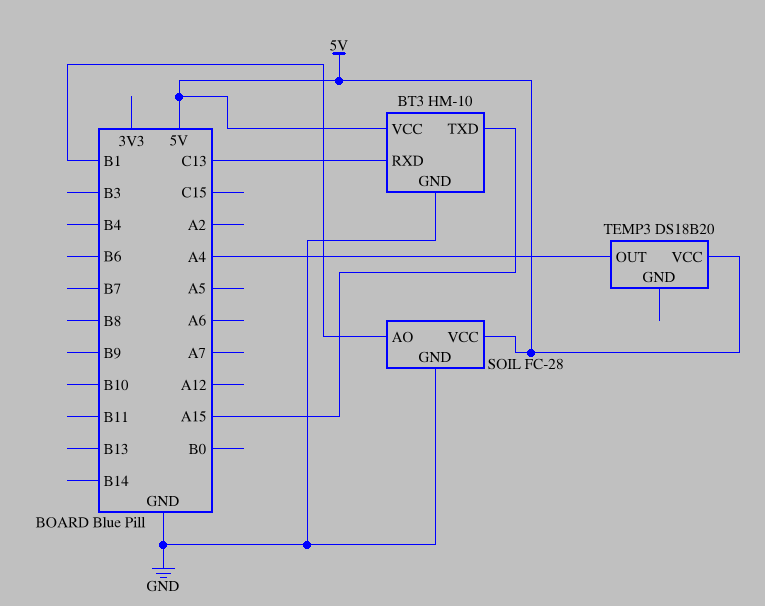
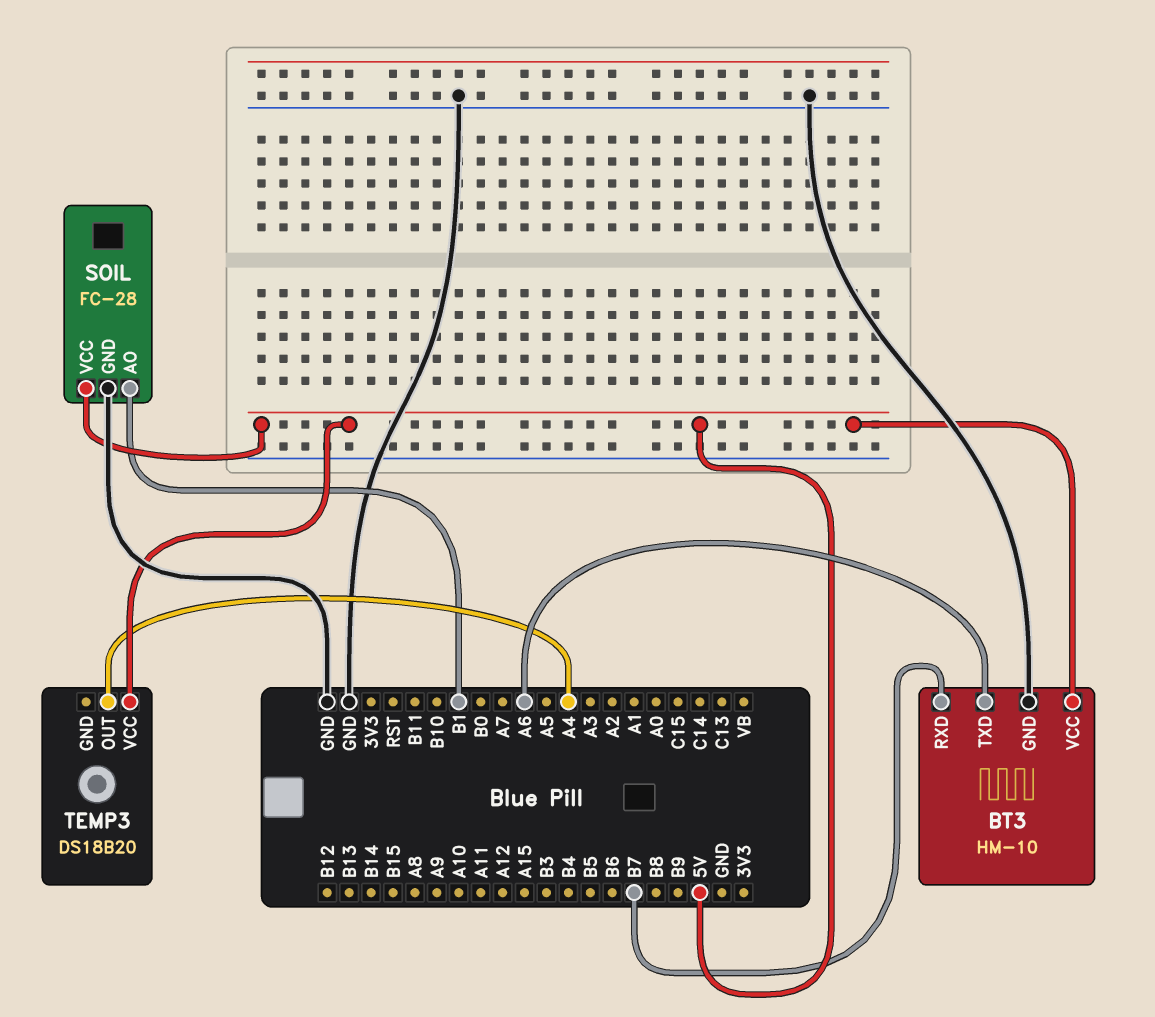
BT3 pin RXD: C13 -> B7
BT3 pin TXD: A15 -> A6

